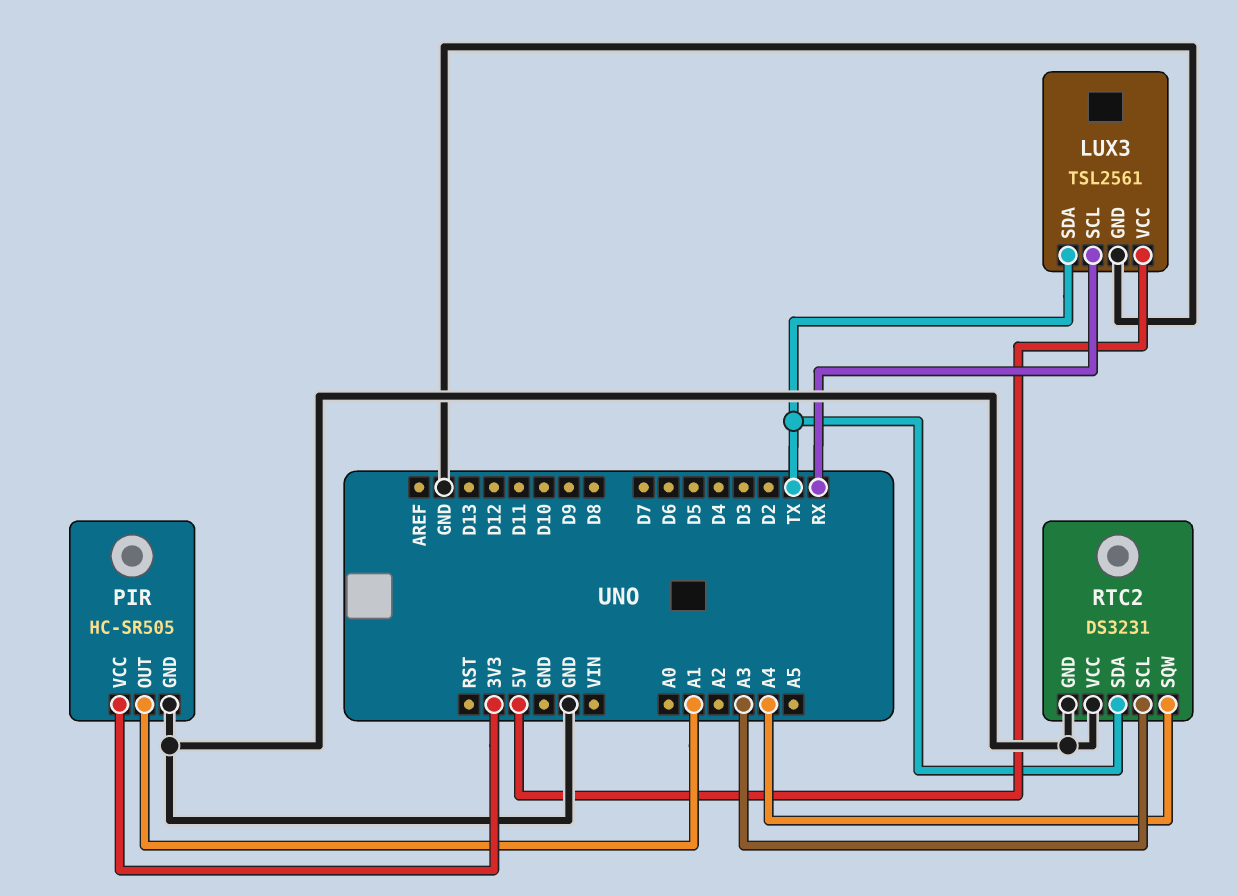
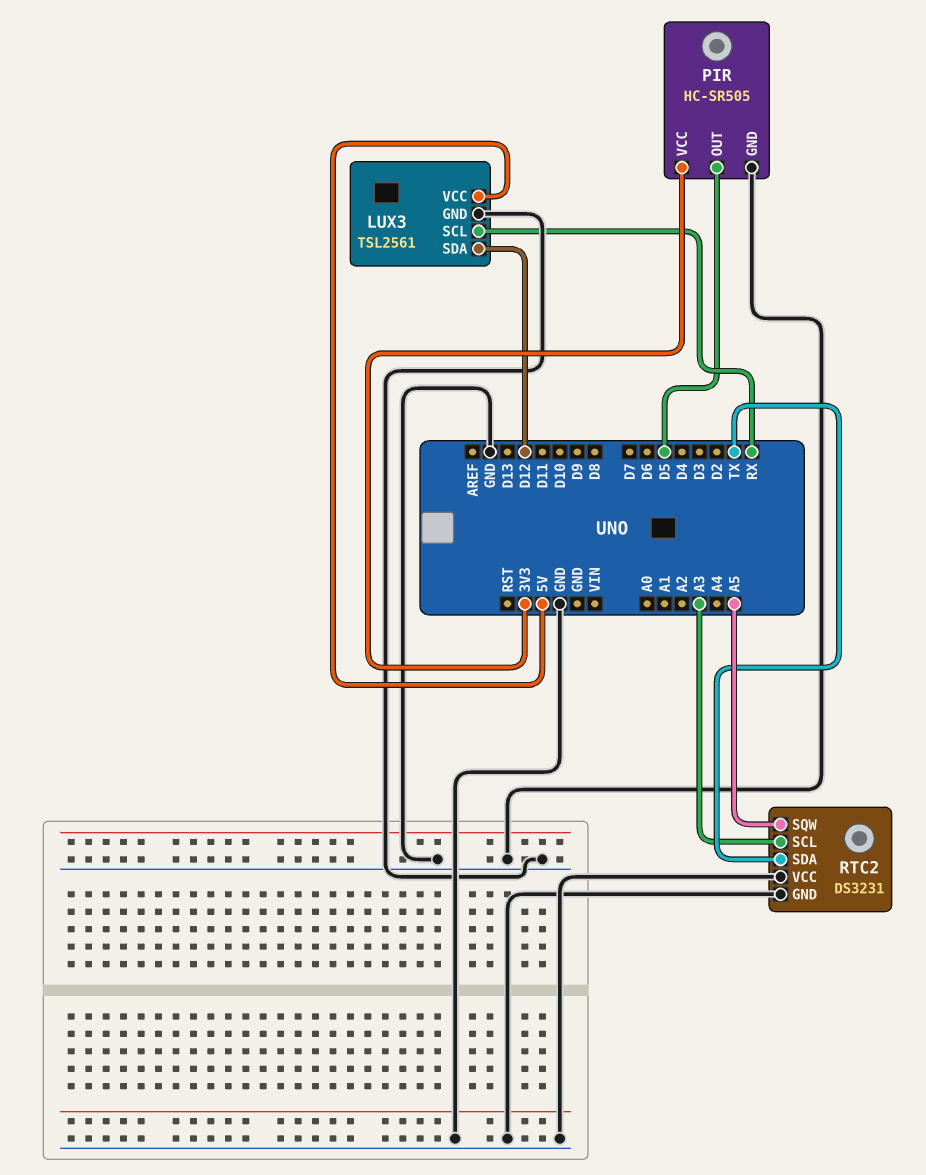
LUX3 pin SDA: TX -> D12
PIR pin OUT: A1 -> D5
RTC2 pin SQW: A4 -> A5

